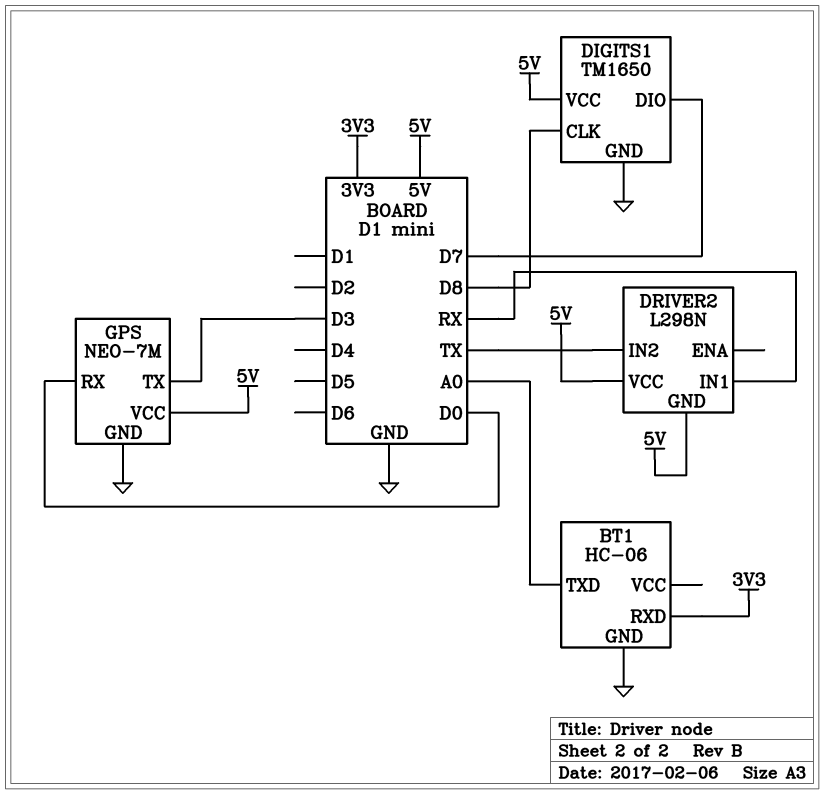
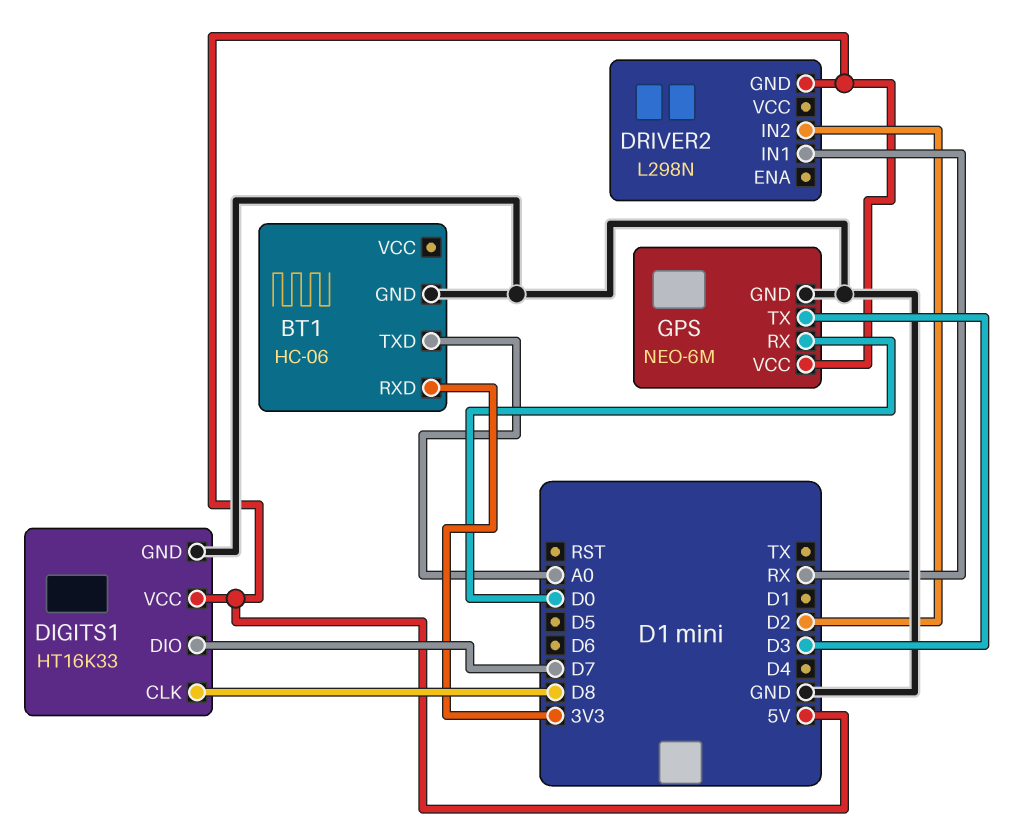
DIGITS1: TM1650 -> HT16K33
DRIVER2 pin IN2: TX -> D2
DRIVER2 pin VCC: 5V -> none
GPS: NEO-7M -> NEO-6M

